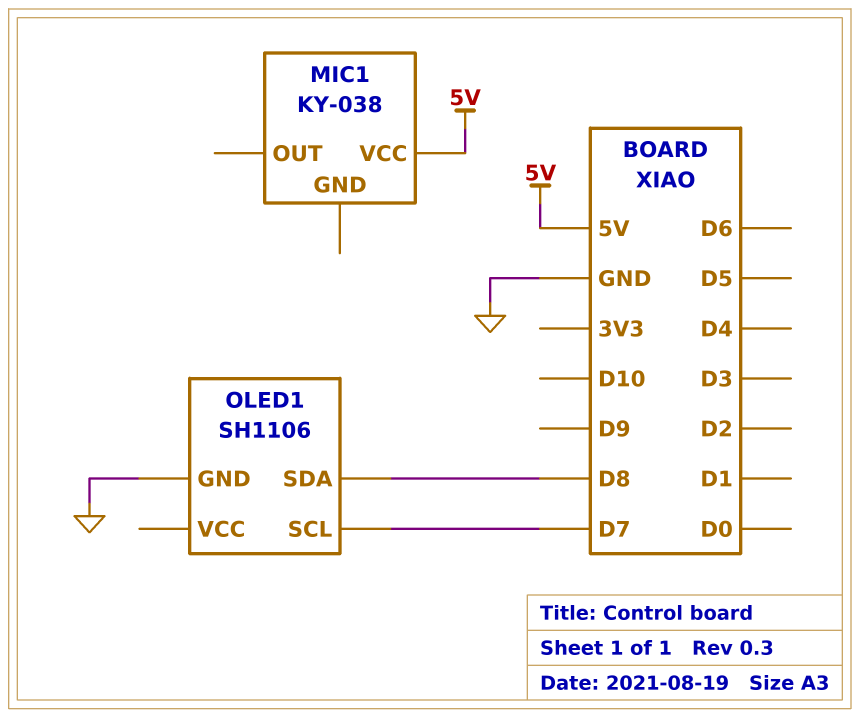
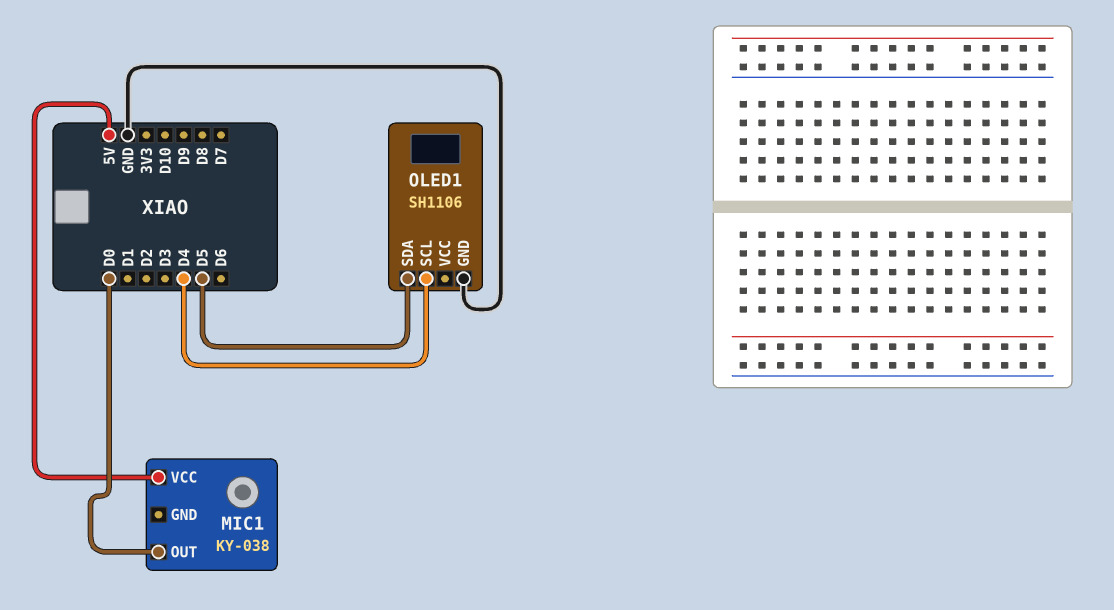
MIC1 pin OUT: none -> D0
OLED1 pin SCL: D7 -> D4
OLED1 pin SDA: D8 -> D5

